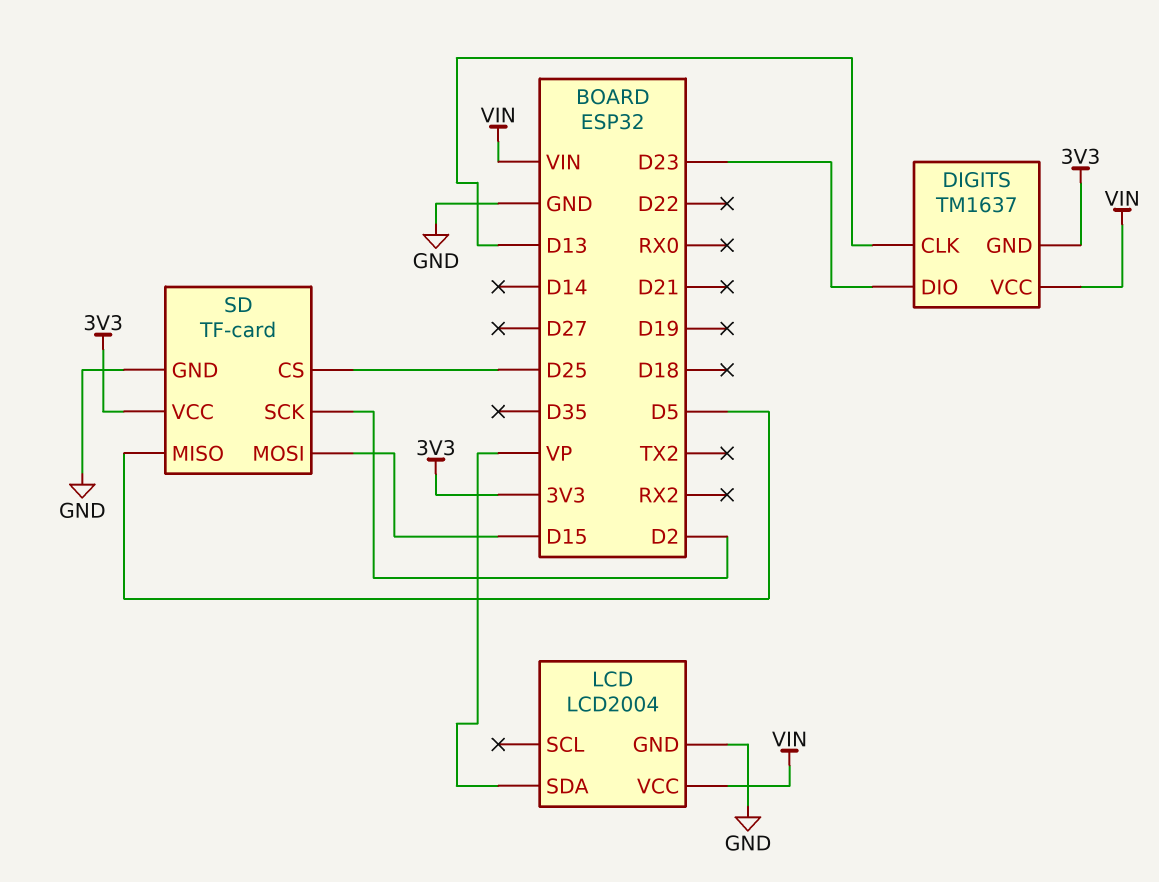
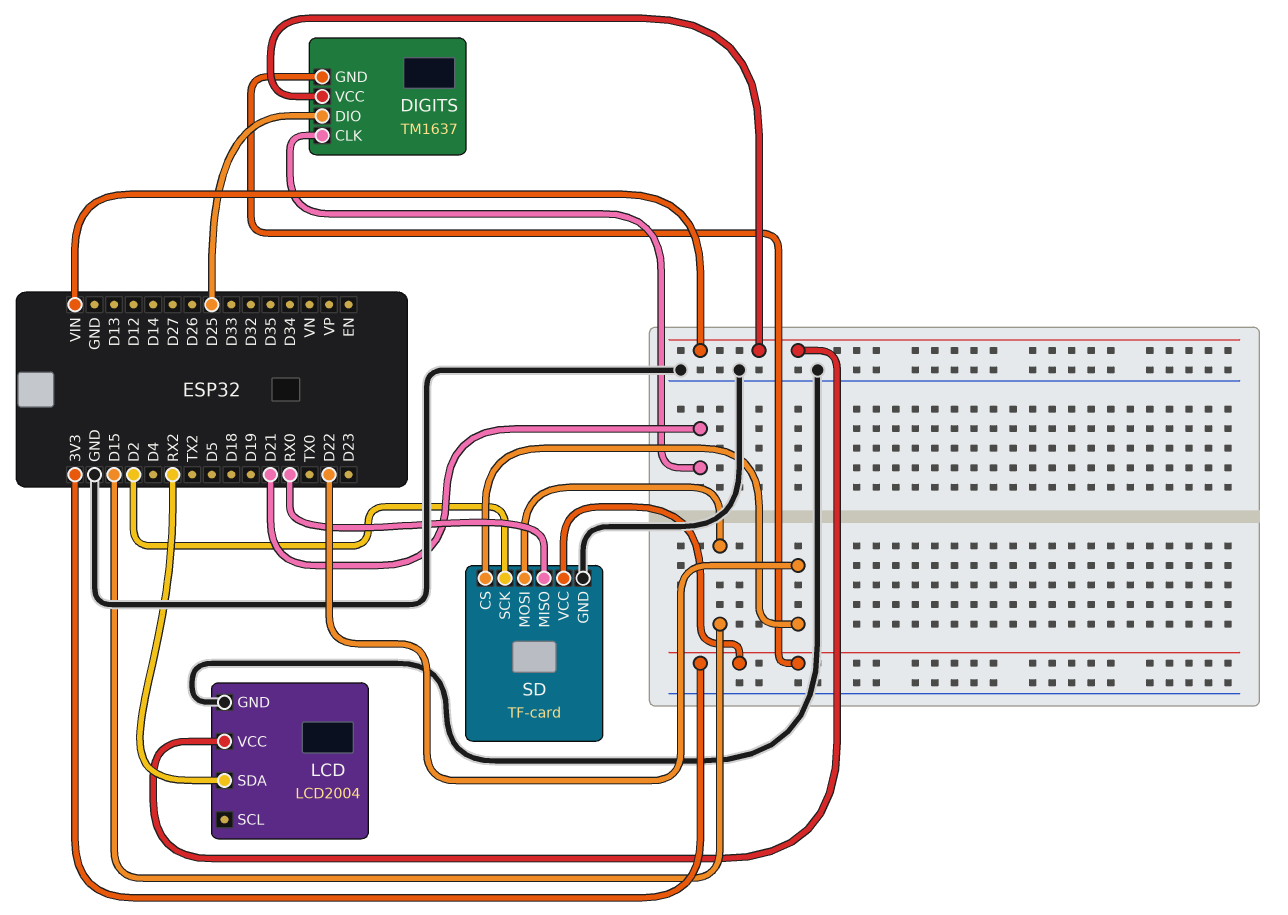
DIGITS pin CLK: D13 -> D21
DIGITS pin DIO: D23 -> D25
LCD pin SDA: VP -> RX2
SD pin CS: D25 -> D22
SD pin MISO: D5 -> RX0

